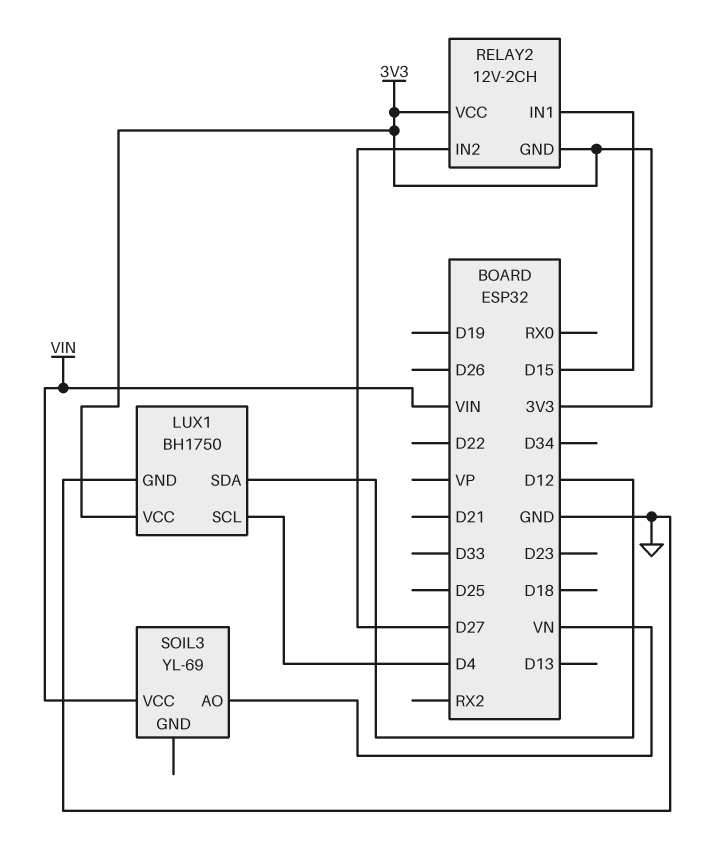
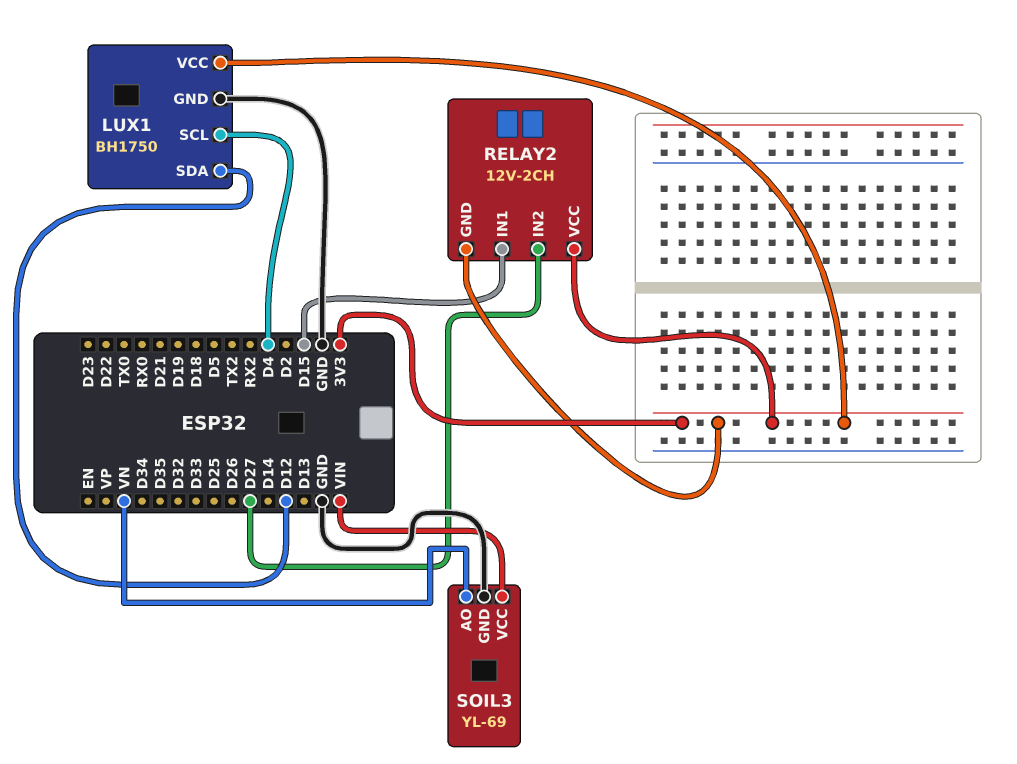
SOIL3 pin GND: none -> GND

